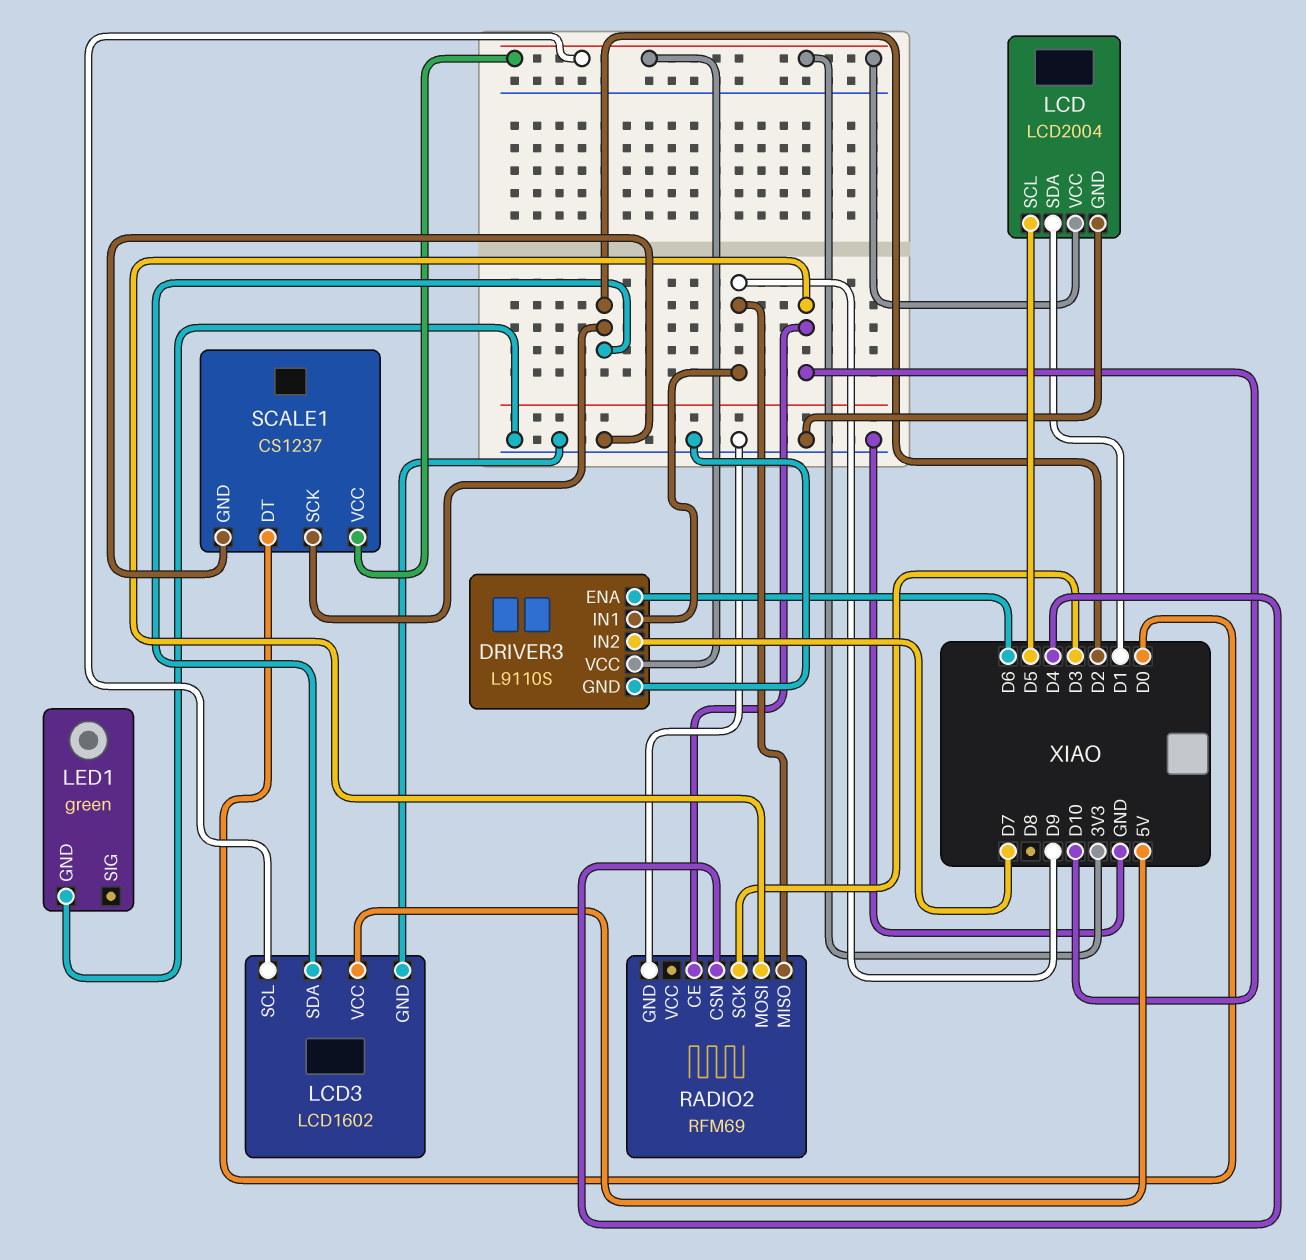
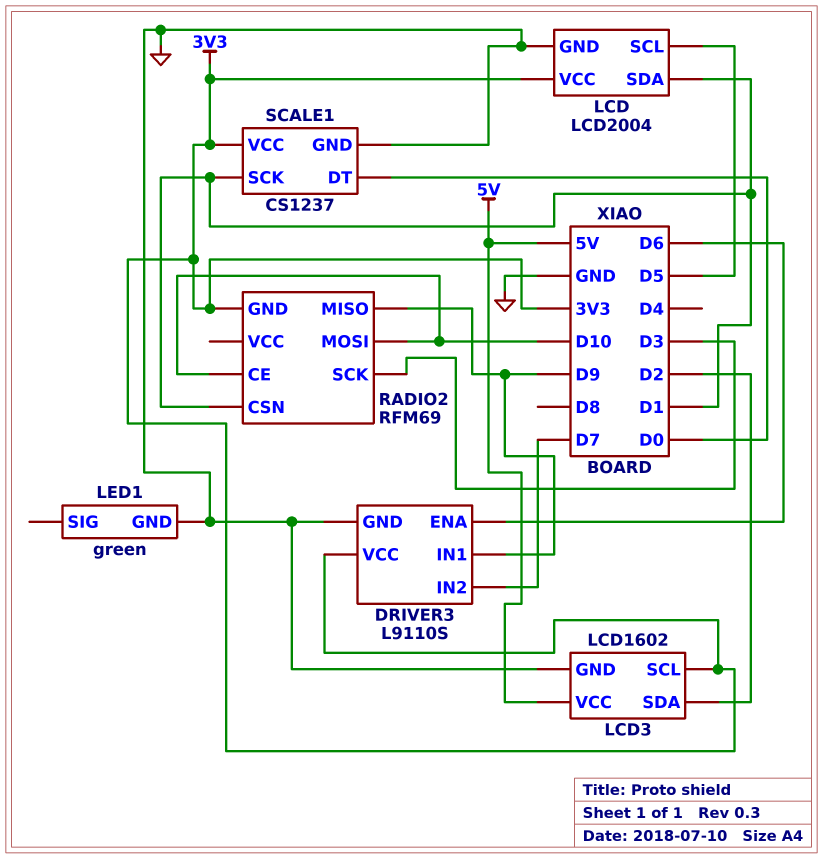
RADIO2 pin CSN: D4 -> D1
RADIO2 pin GND: GND -> 3V3
SCALE1 pin SCK: D2 -> D1

